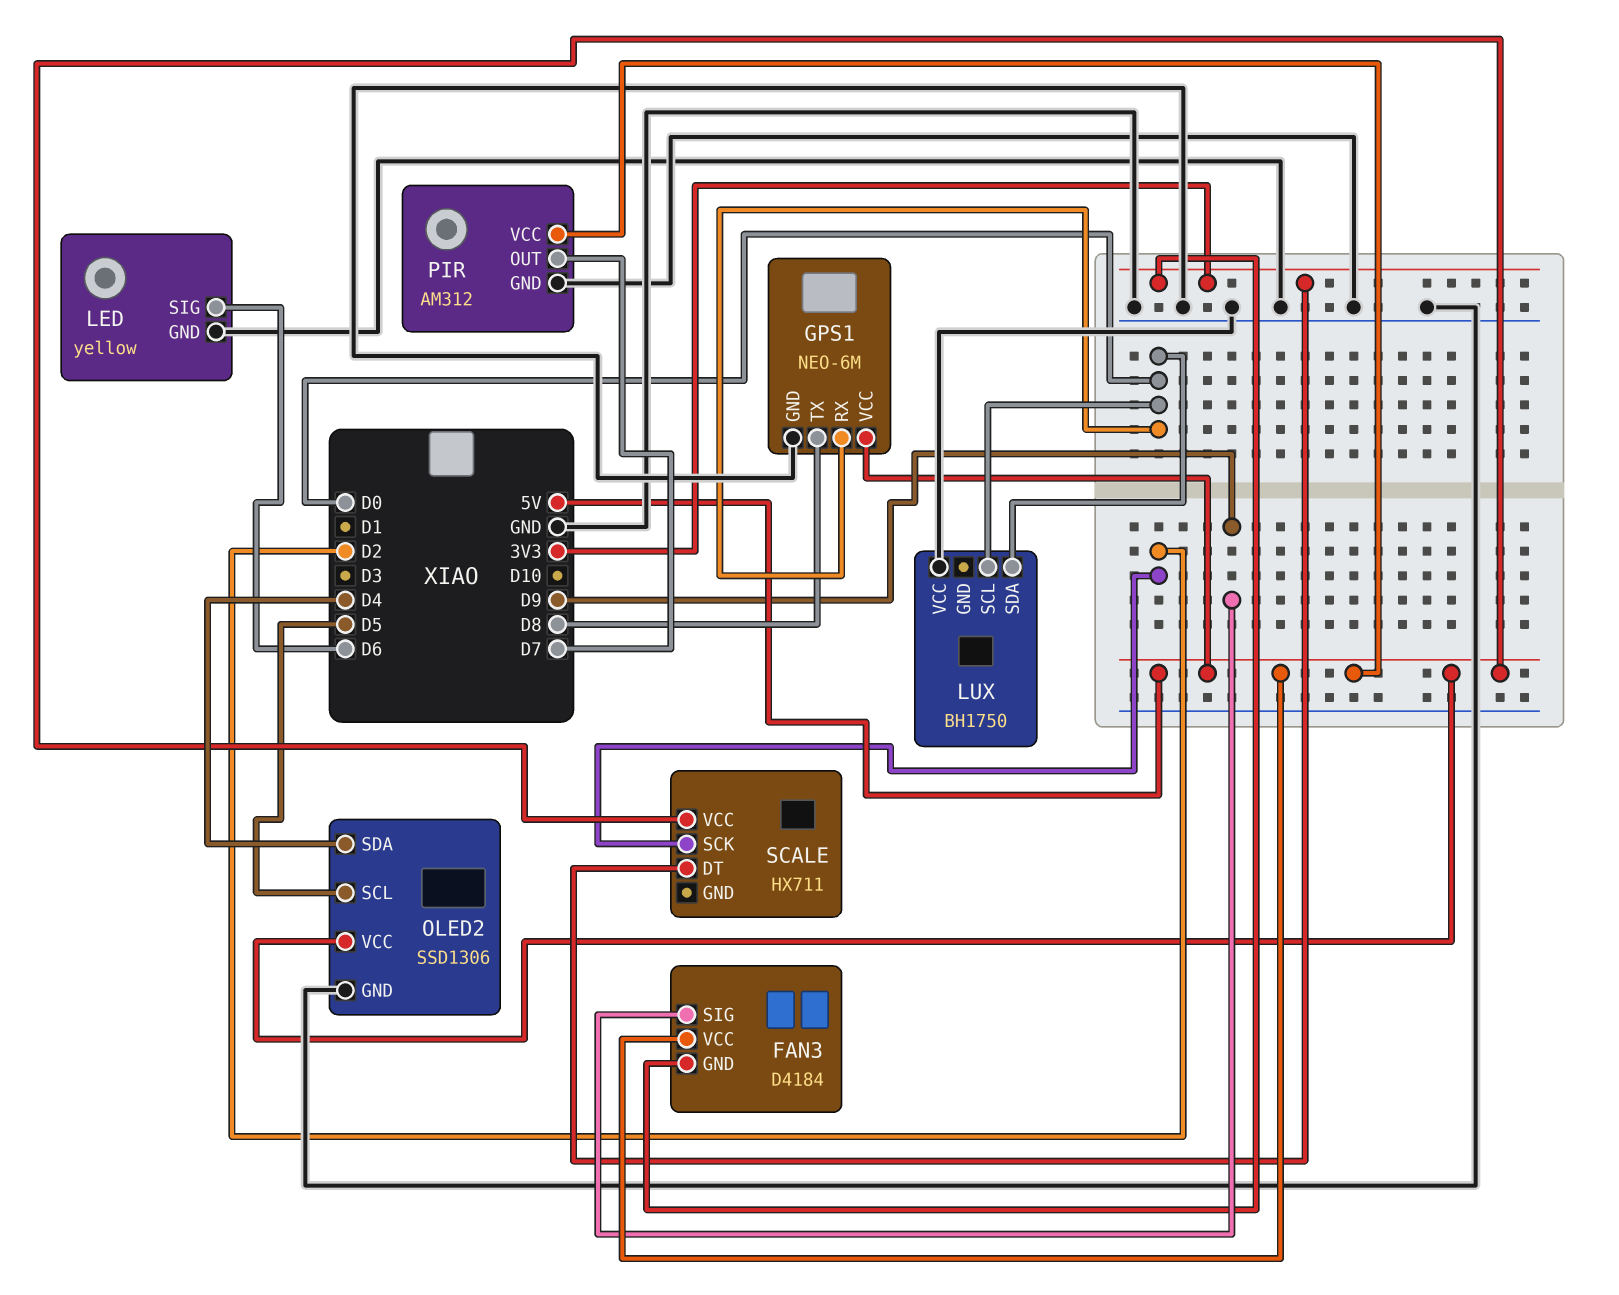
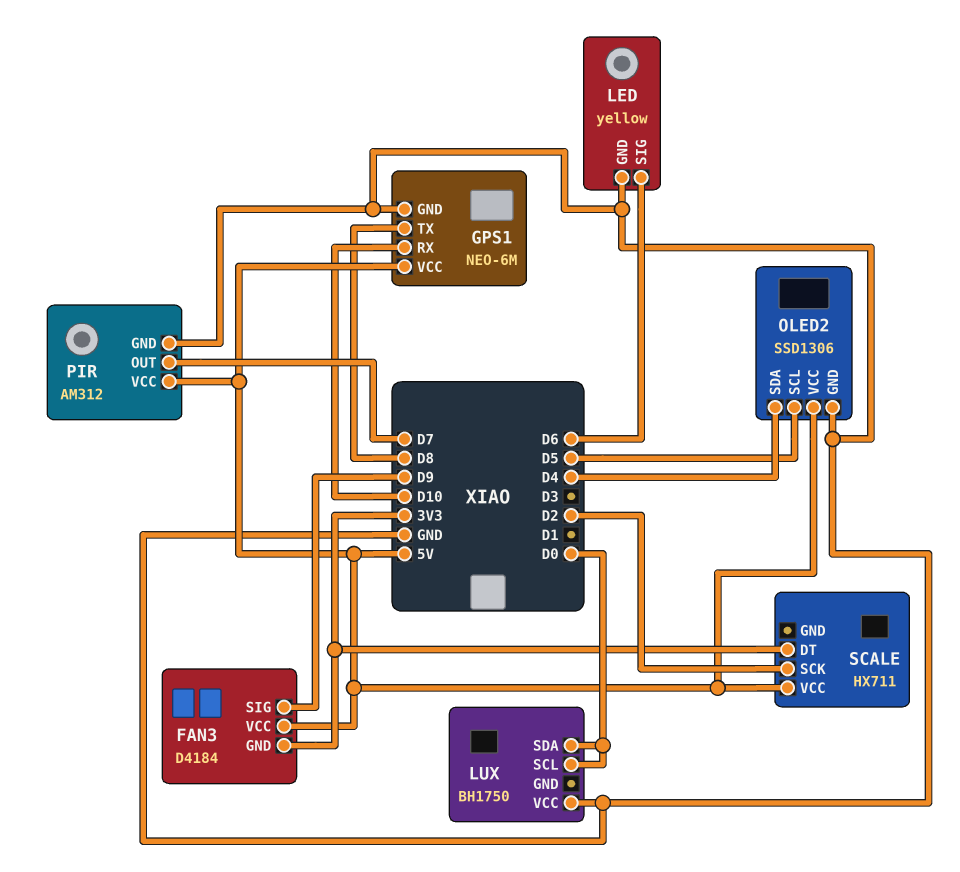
GPS1 pin RX: D0 -> D10

